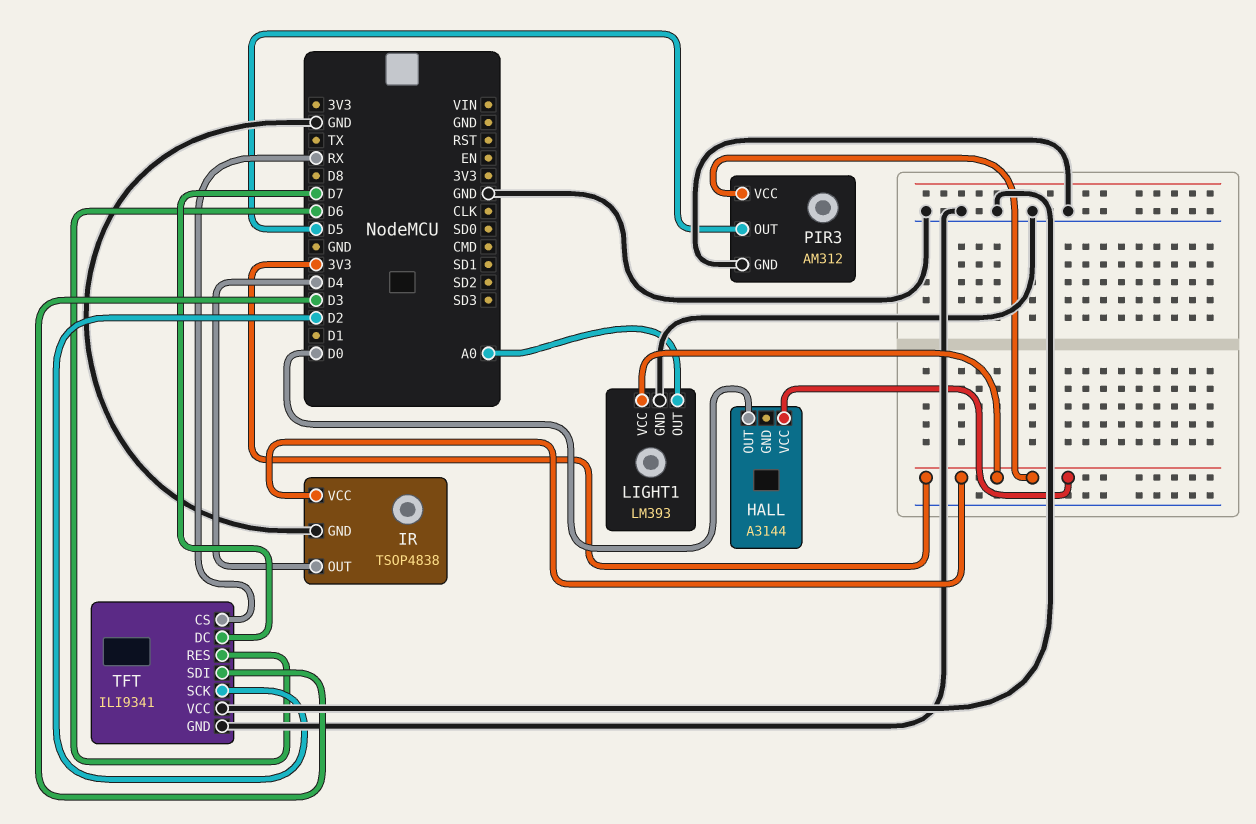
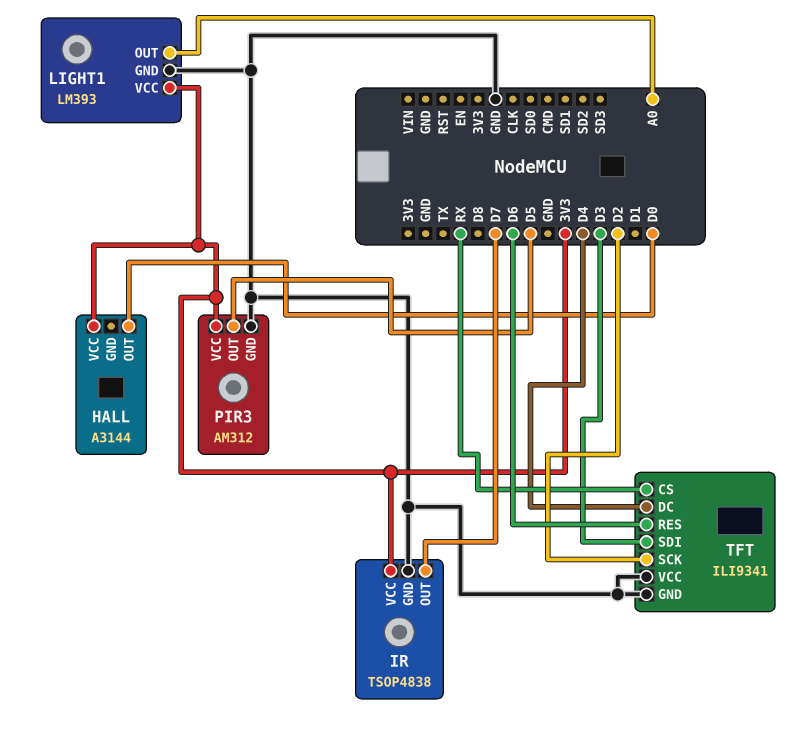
IR pin OUT: D4 -> D7
TFT pin DC: D7 -> D4

